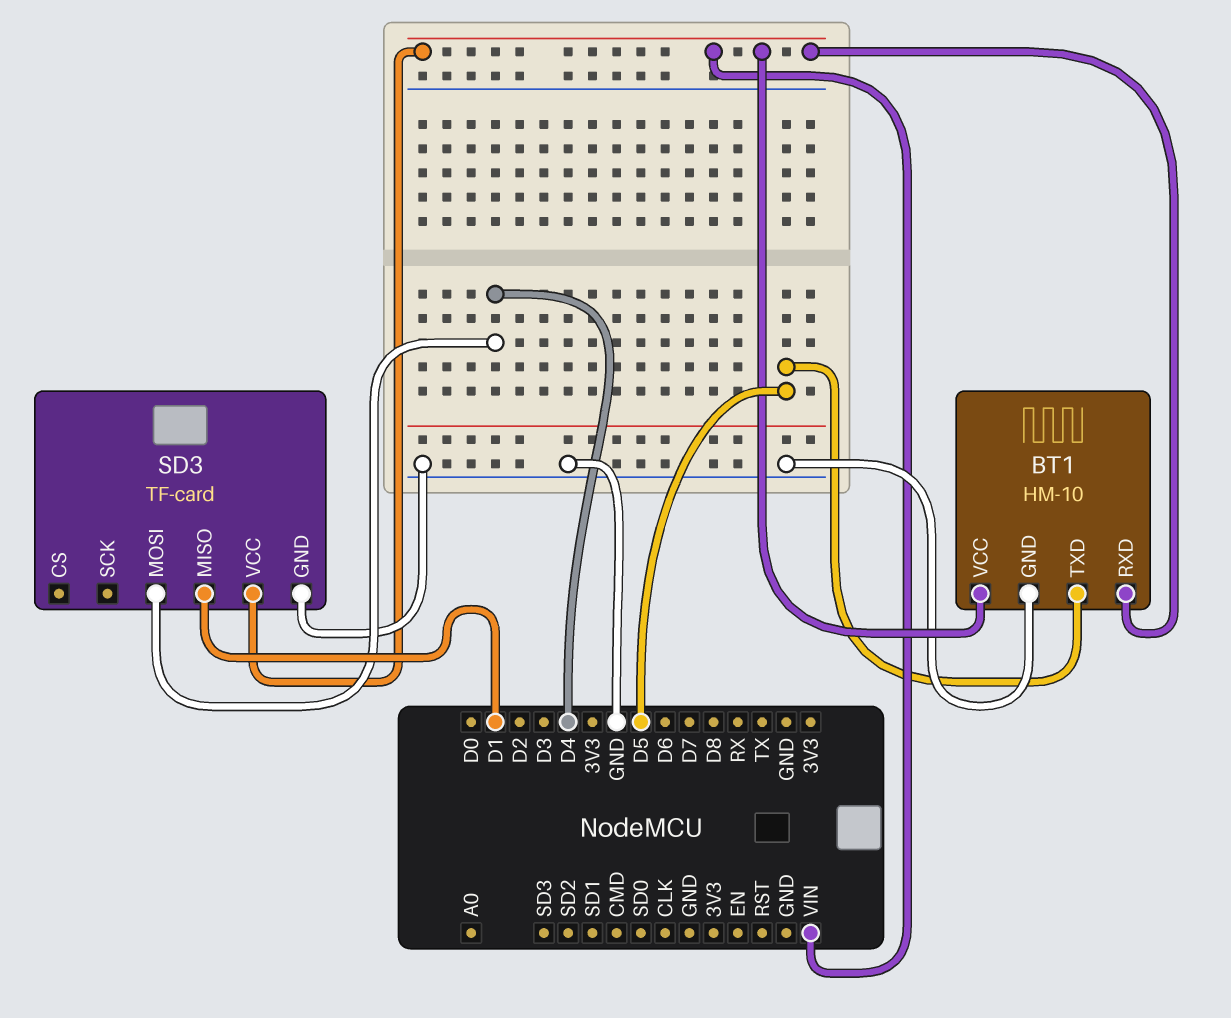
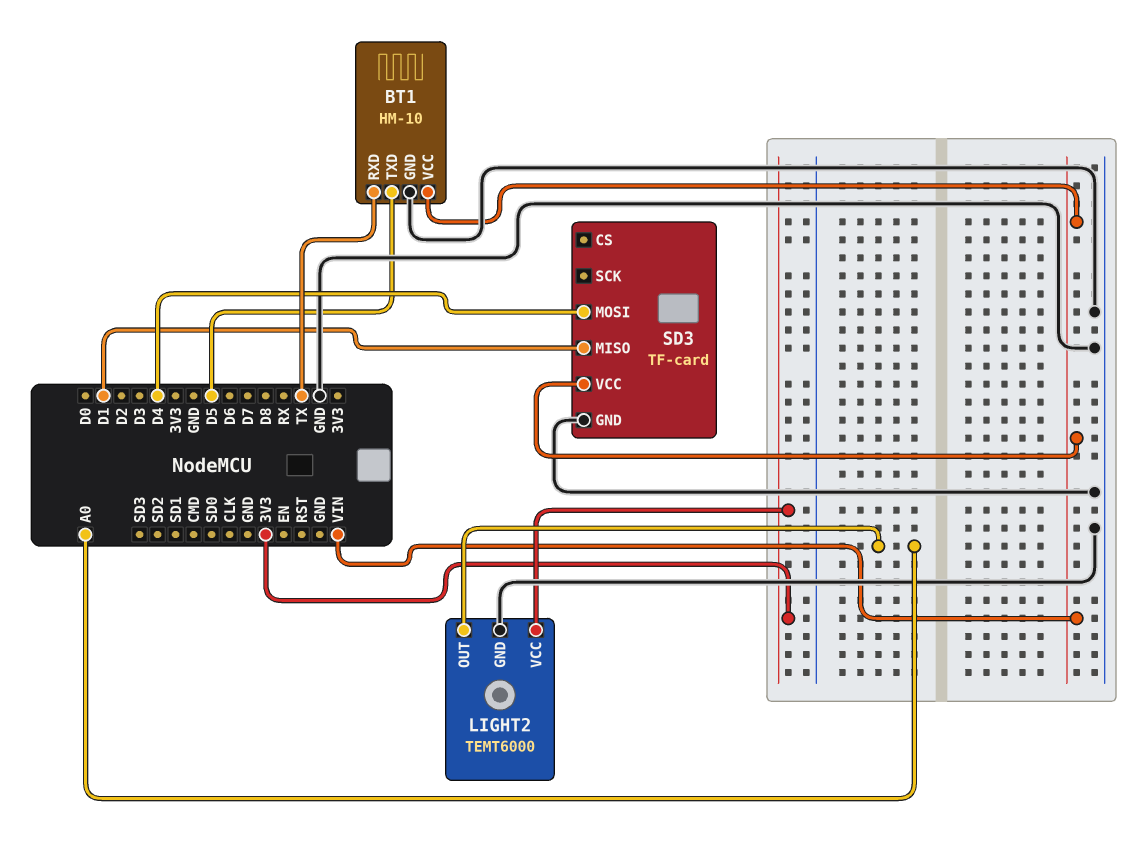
BT1 pin RXD: VIN -> TX
LIGHT2: none -> TEMT6000
LIGHT2 pin GND: none -> GND
LIGHT2 pin OUT: none -> A0
LIGHT2 pin VCC: none -> 3V3

